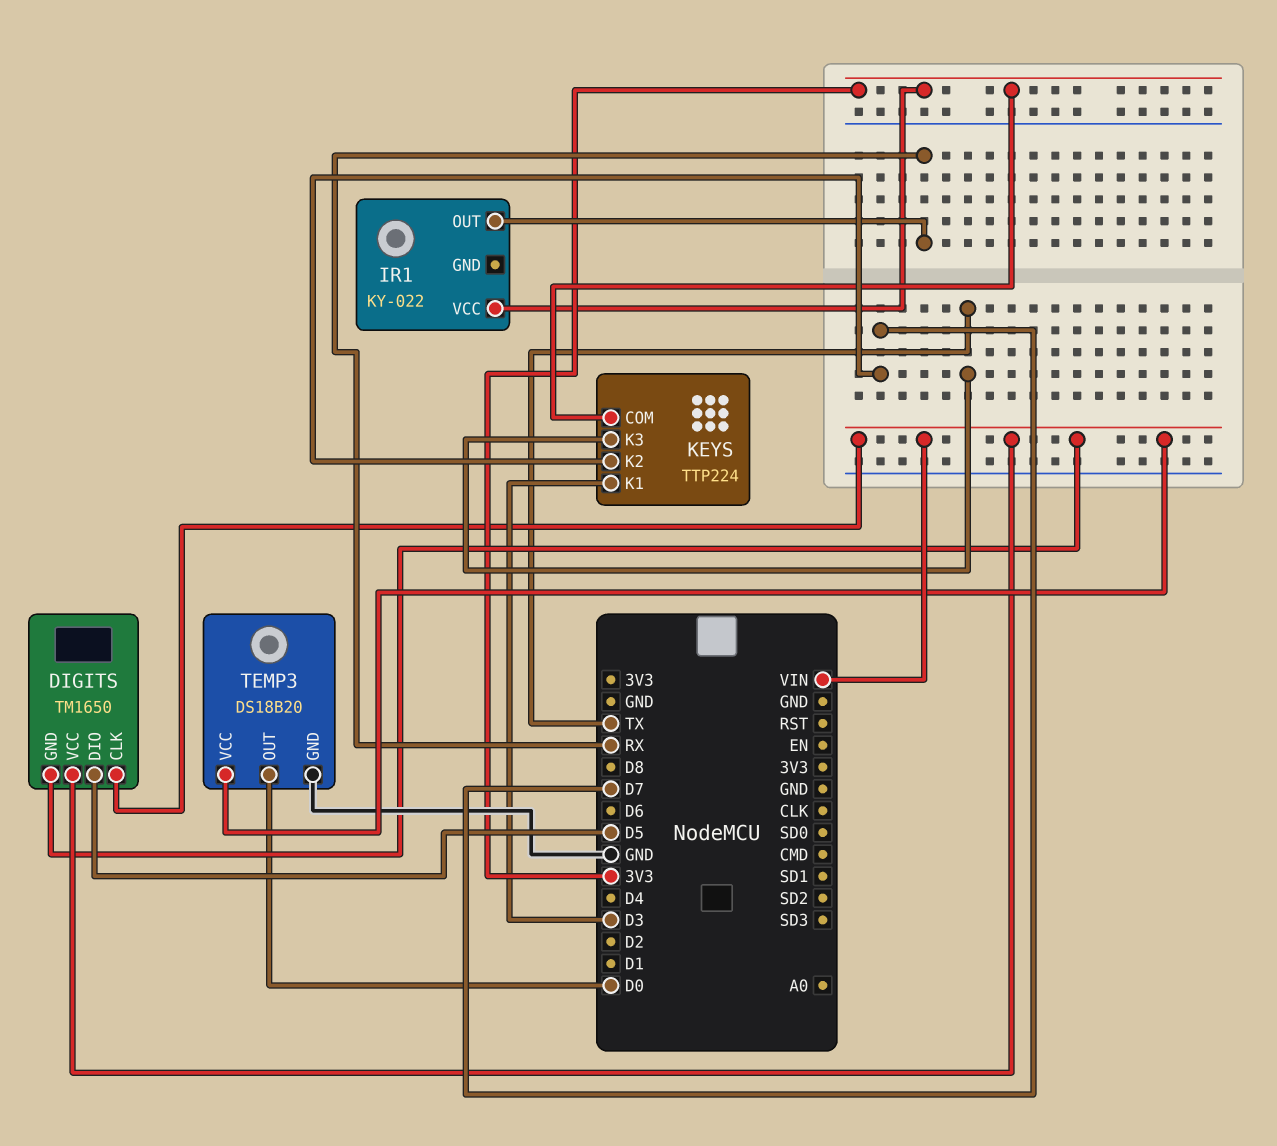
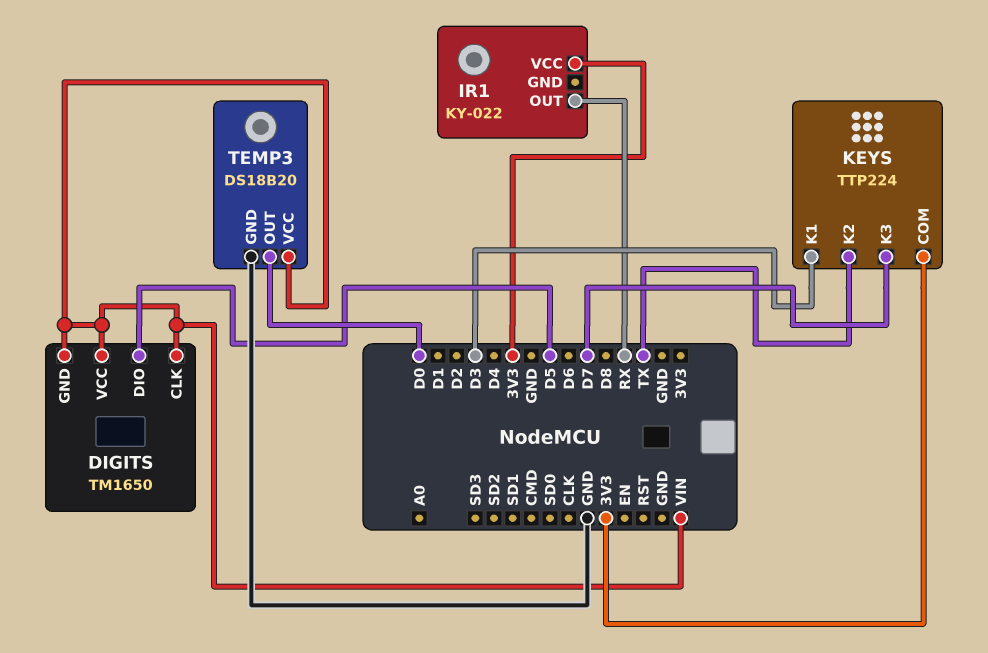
KEYS pin K2: D7 -> TX
KEYS pin K3: TX -> D7

